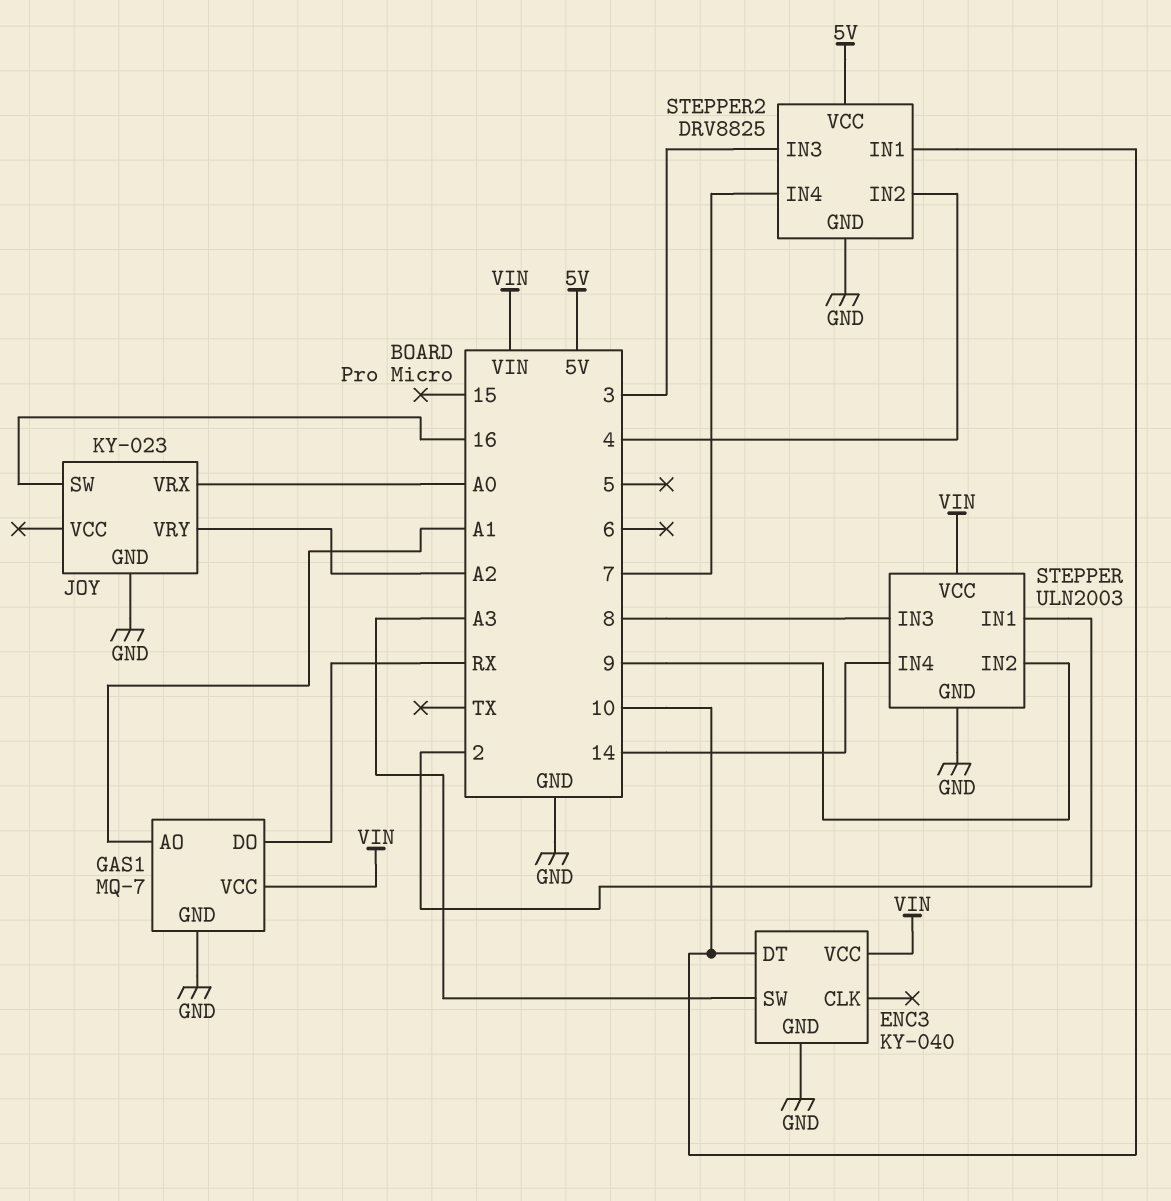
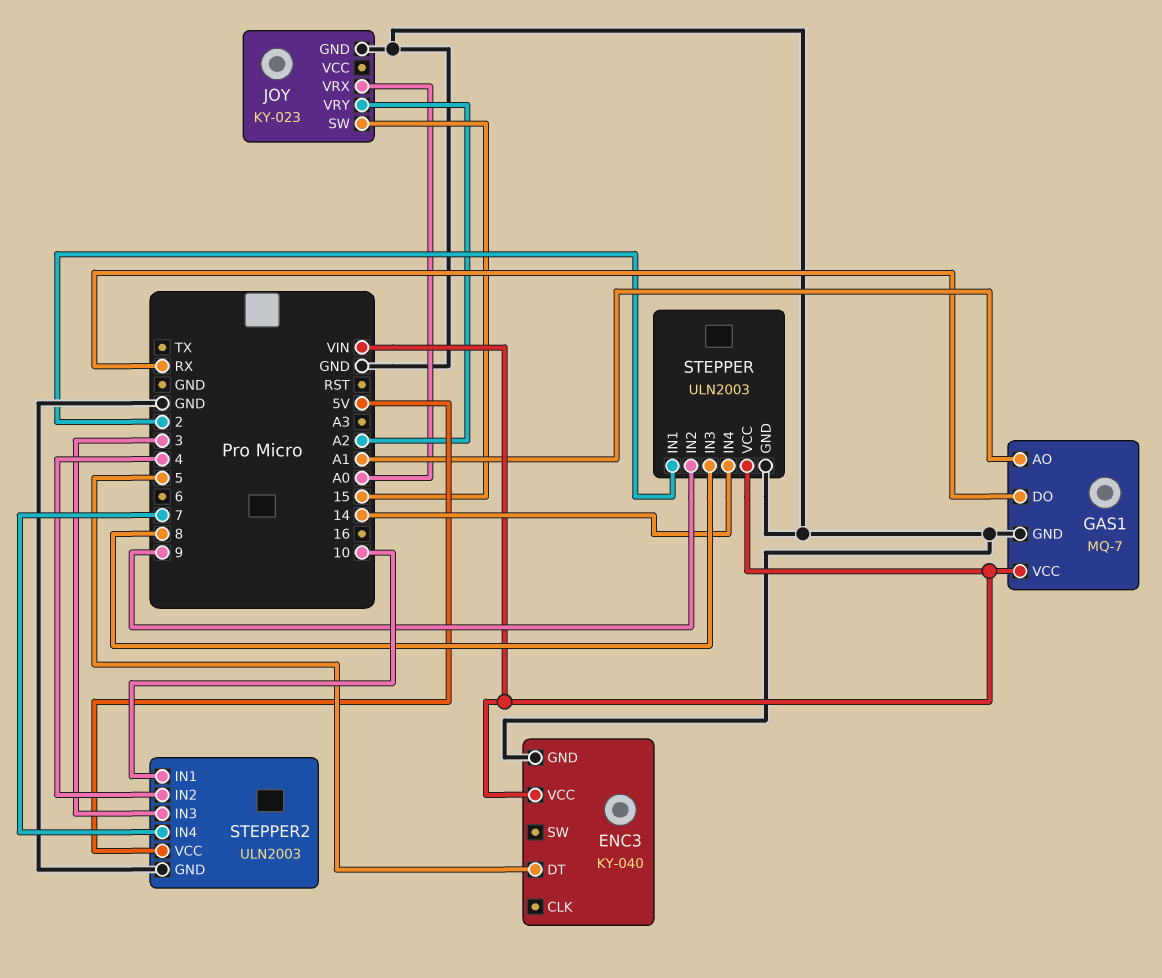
ENC3 pin DT: 10 -> 5
ENC3 pin SW: A3 -> none
JOY pin SW: 16 -> 15
STEPPER2: DRV8825 -> ULN2003

